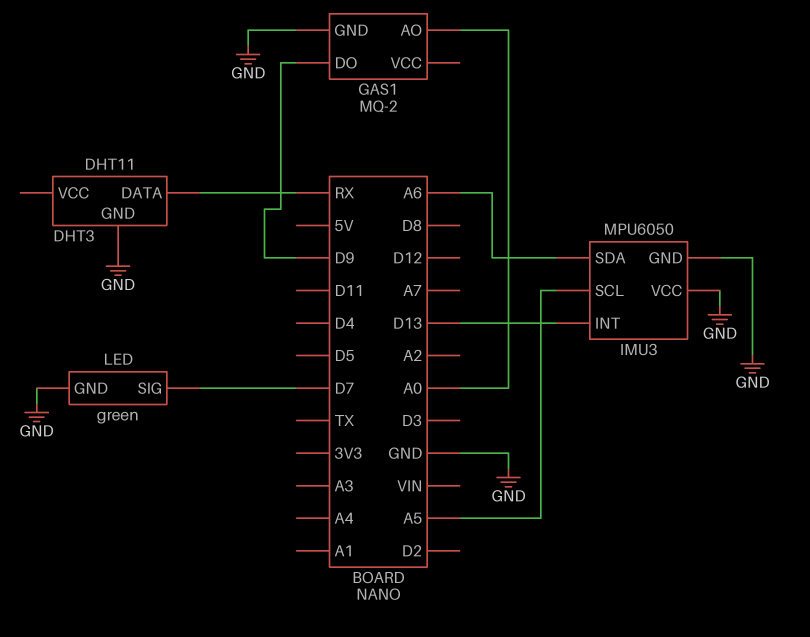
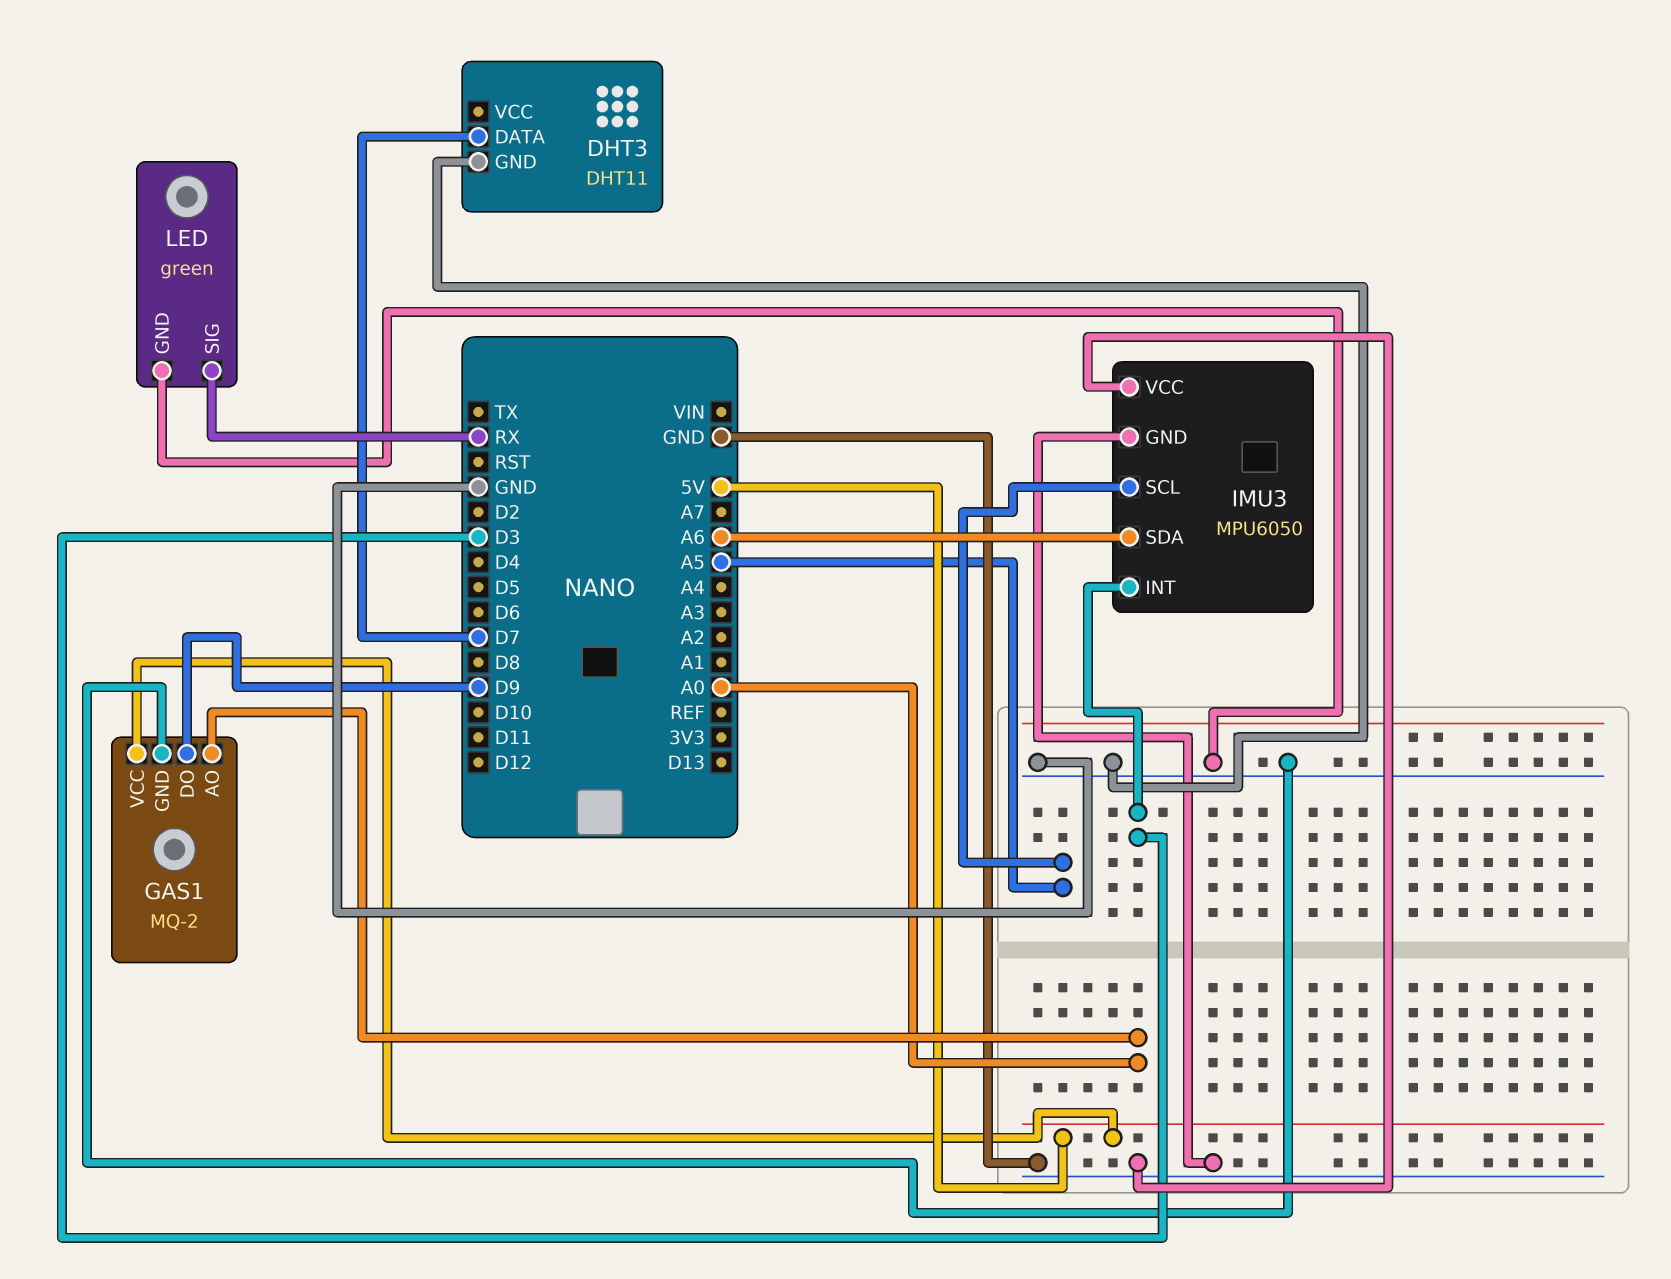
DHT3 pin DATA: RX -> D7
GAS1 pin VCC: none -> 5V
IMU3 pin INT: D13 -> D3
LED pin SIG: D7 -> RX

